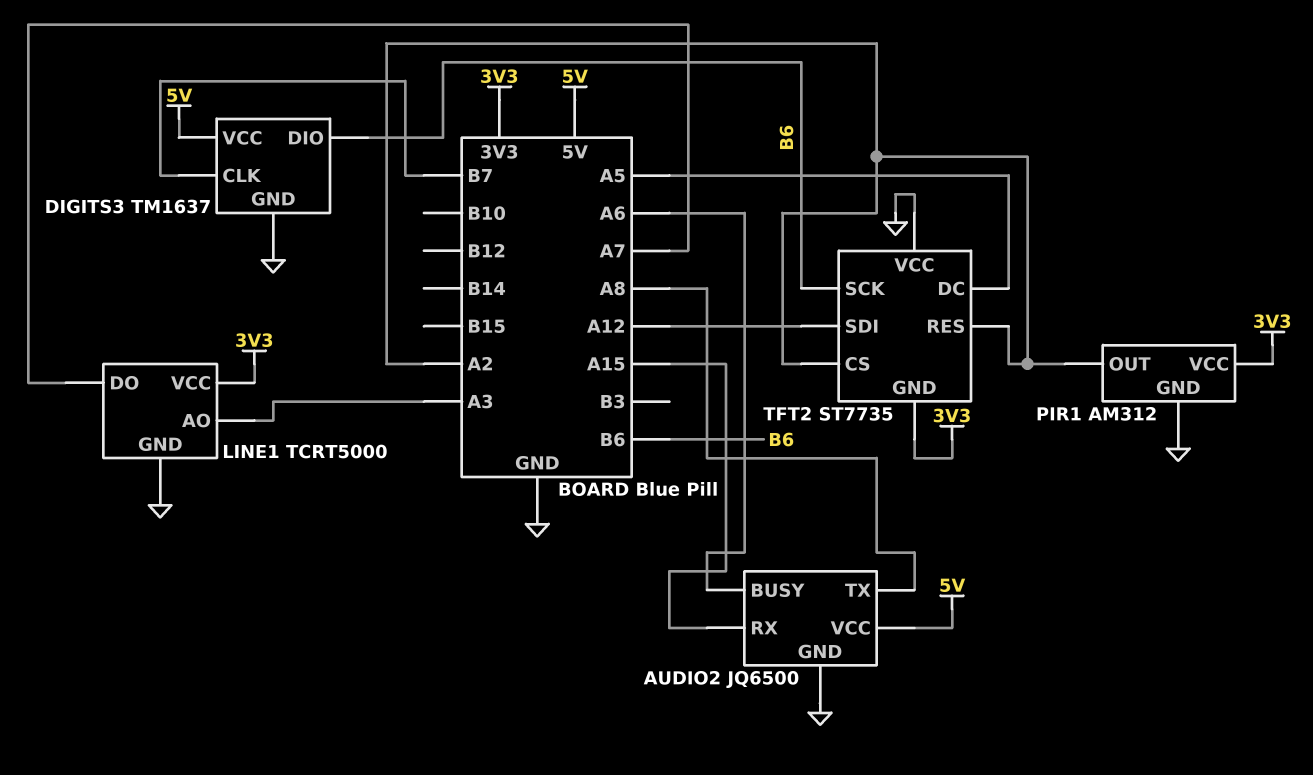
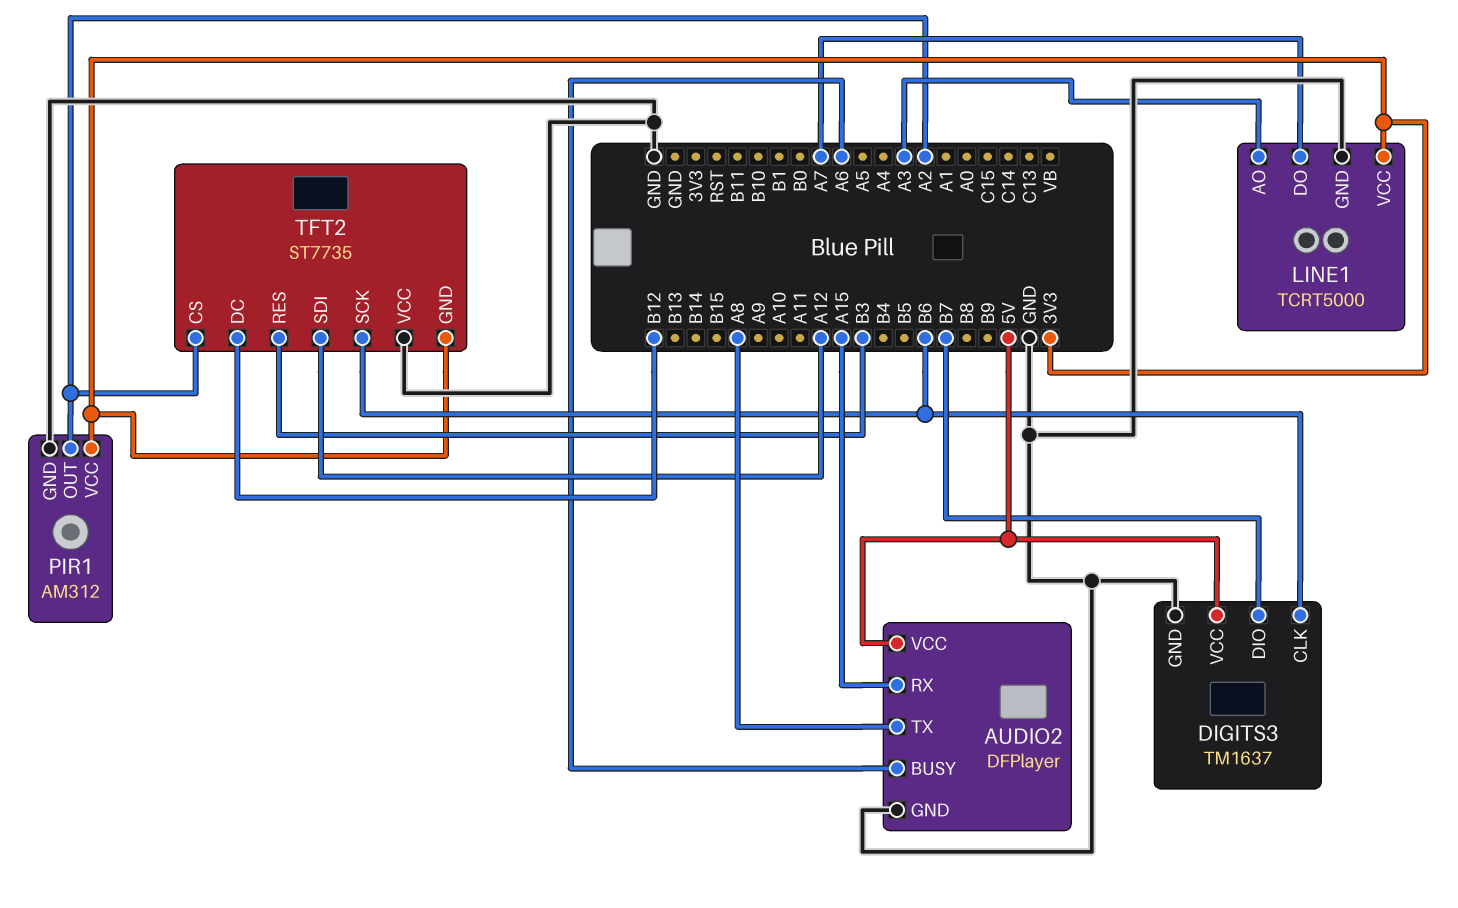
AUDIO2: JQ6500 -> DFPlayer
DIGITS3 pin CLK: B7 -> B6
DIGITS3 pin DIO: B6 -> B7
TFT2 pin DC: A5 -> B12
TFT2 pin RES: A2 -> B3

